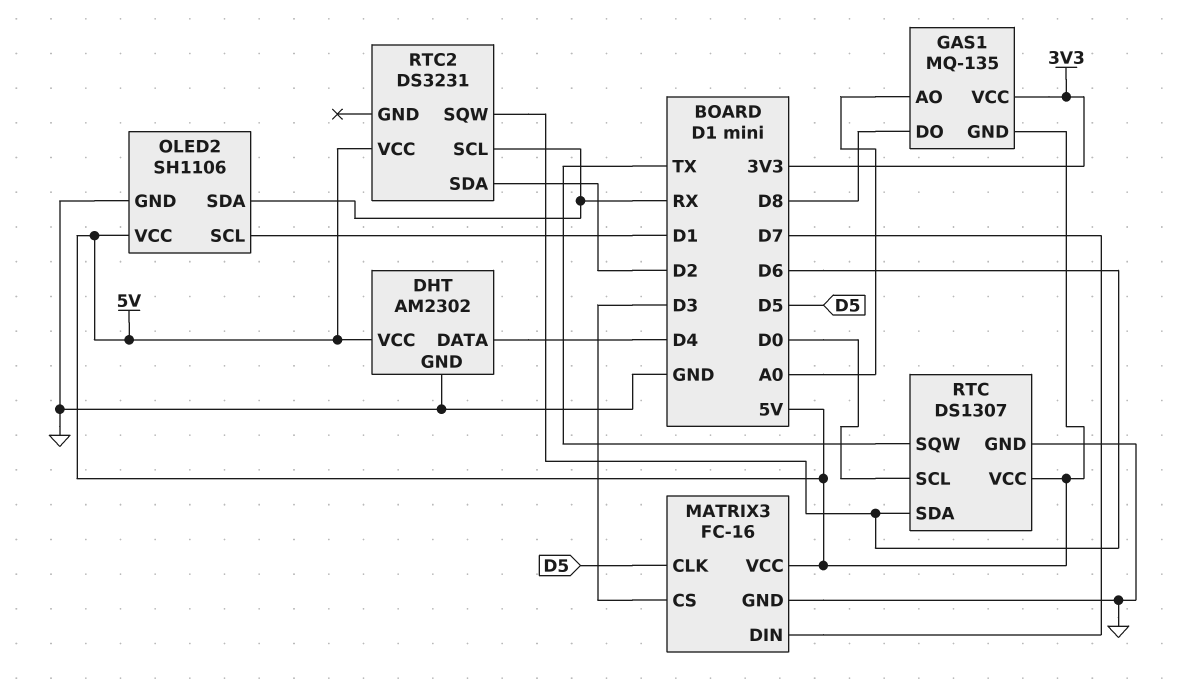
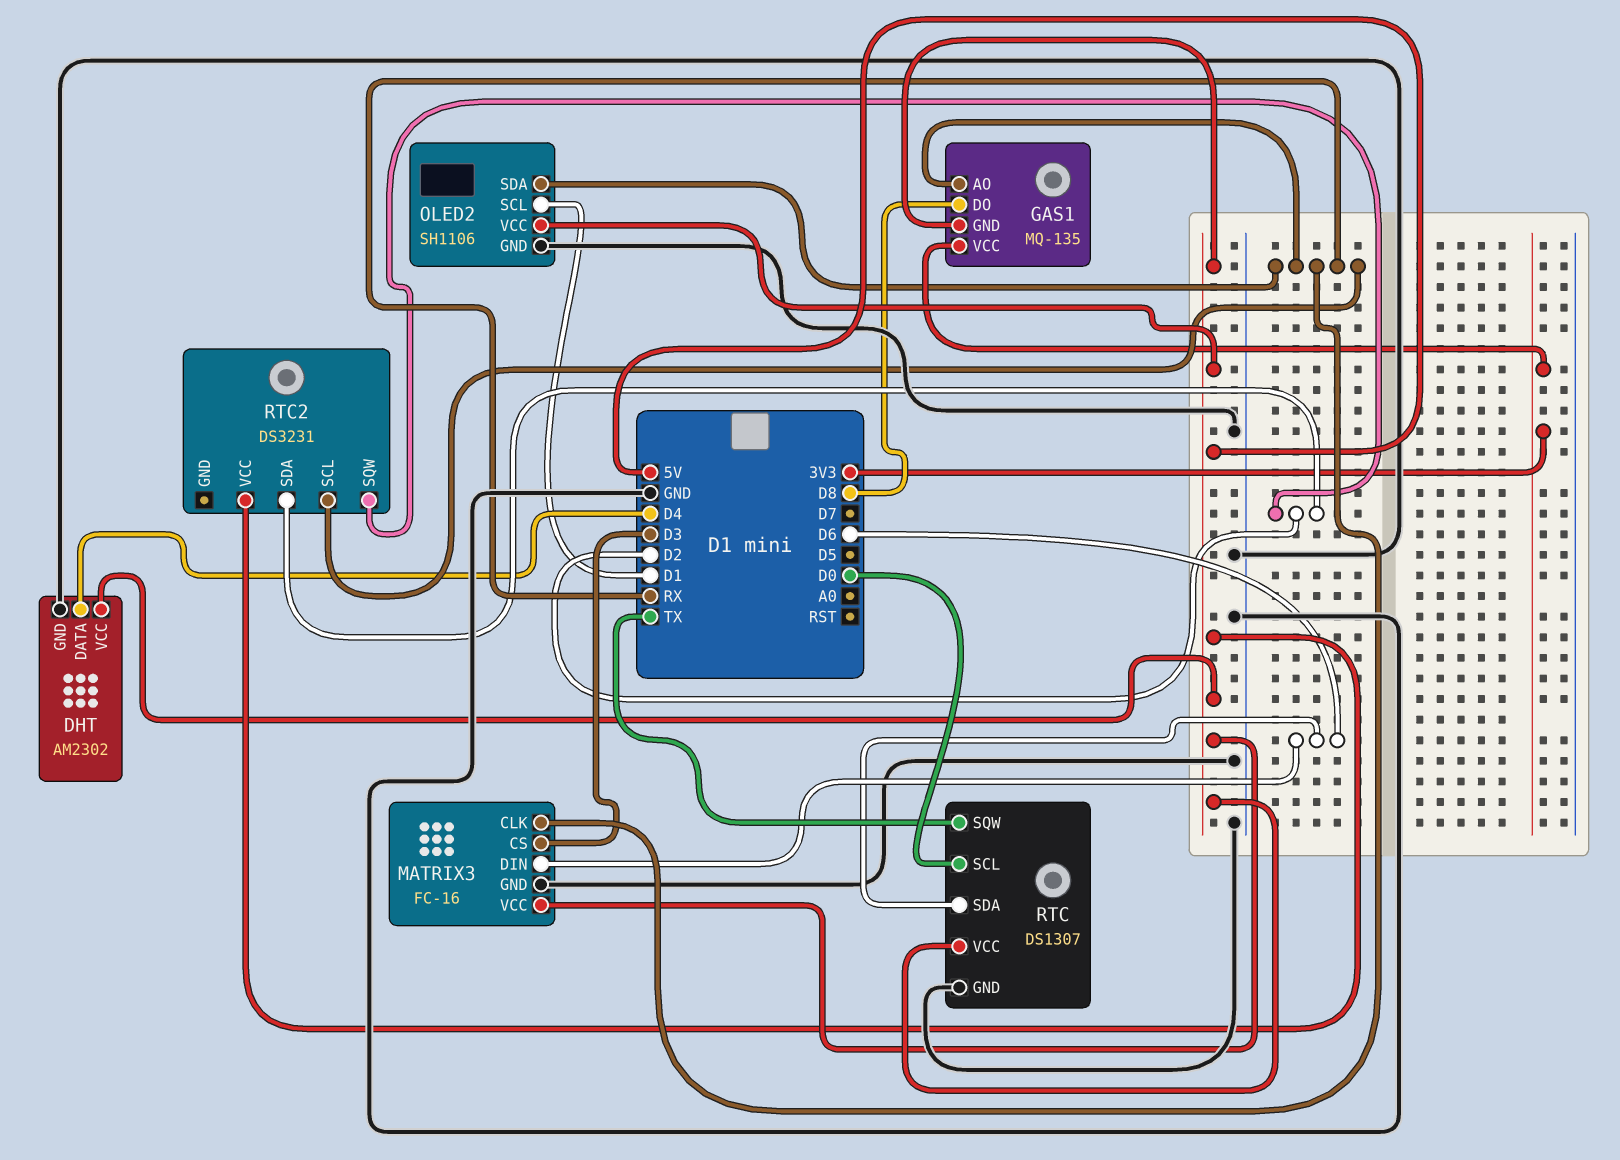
GAS1 pin AO: A0 -> RX
MATRIX3 pin CLK: D5 -> RX
MATRIX3 pin DIN: D7 -> D6
RTC2 pin SQW: D6 -> D2

